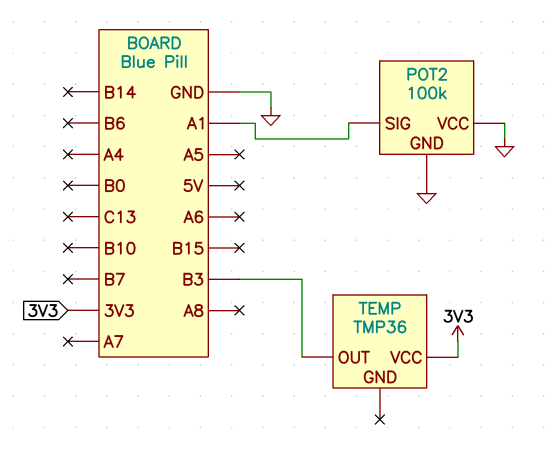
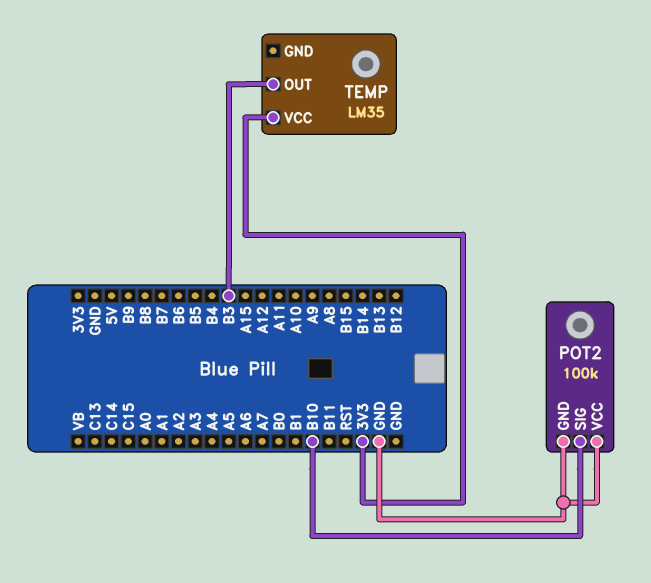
POT2 pin SIG: A1 -> B10
TEMP: TMP36 -> LM35

